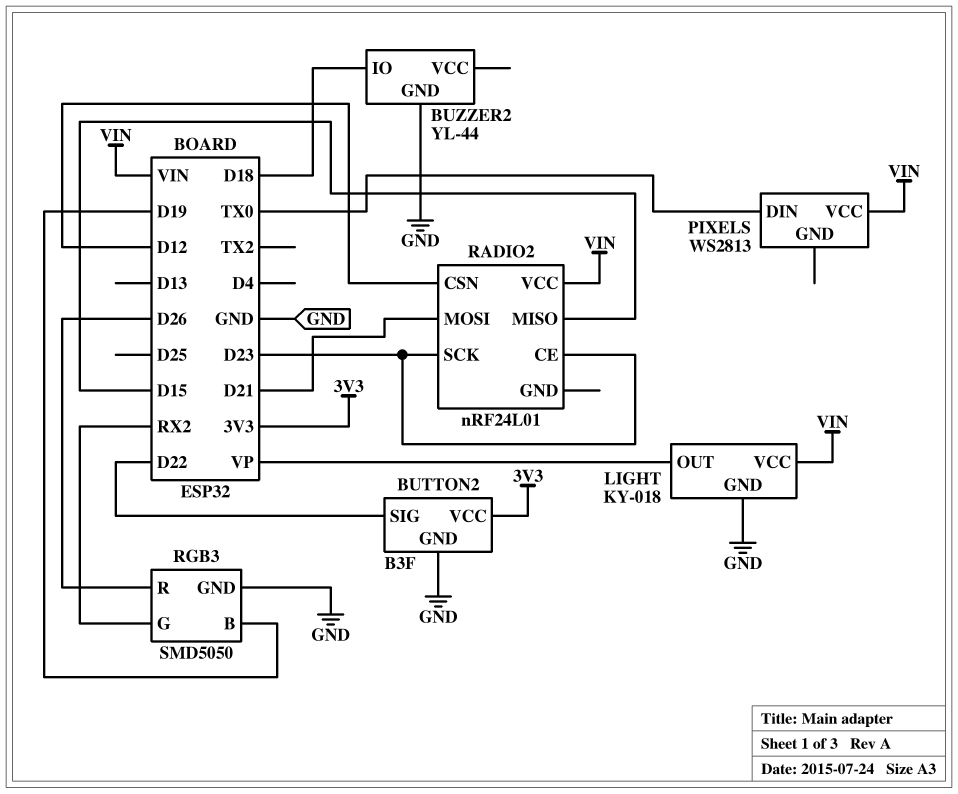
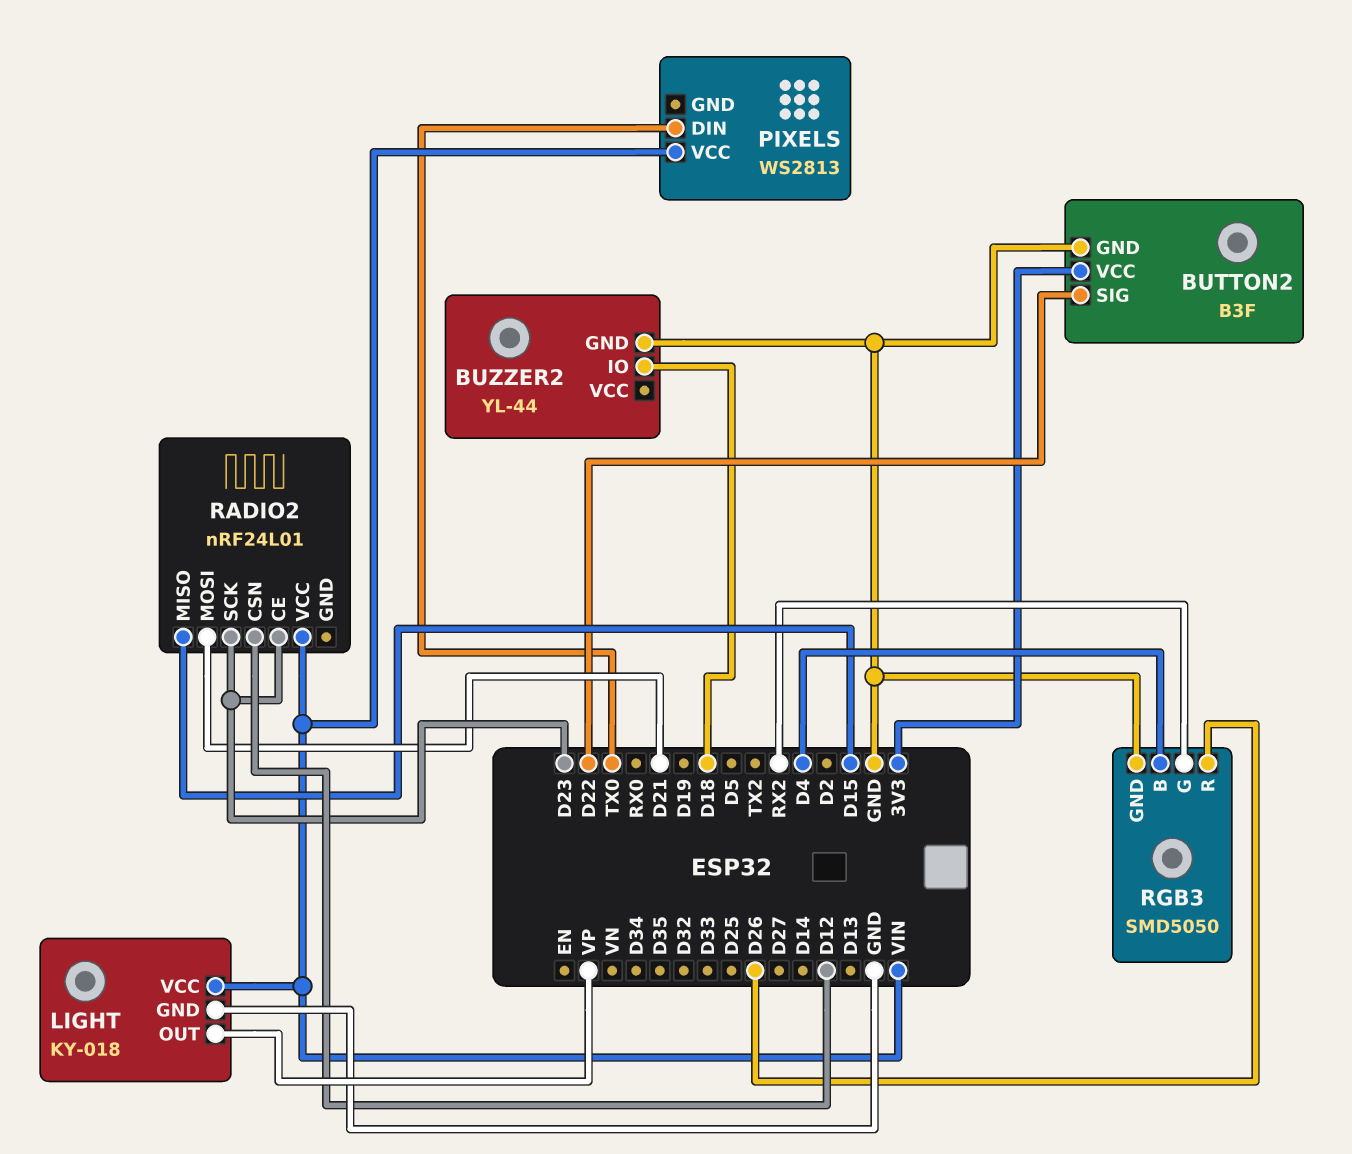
RGB3 pin B: D19 -> D4

